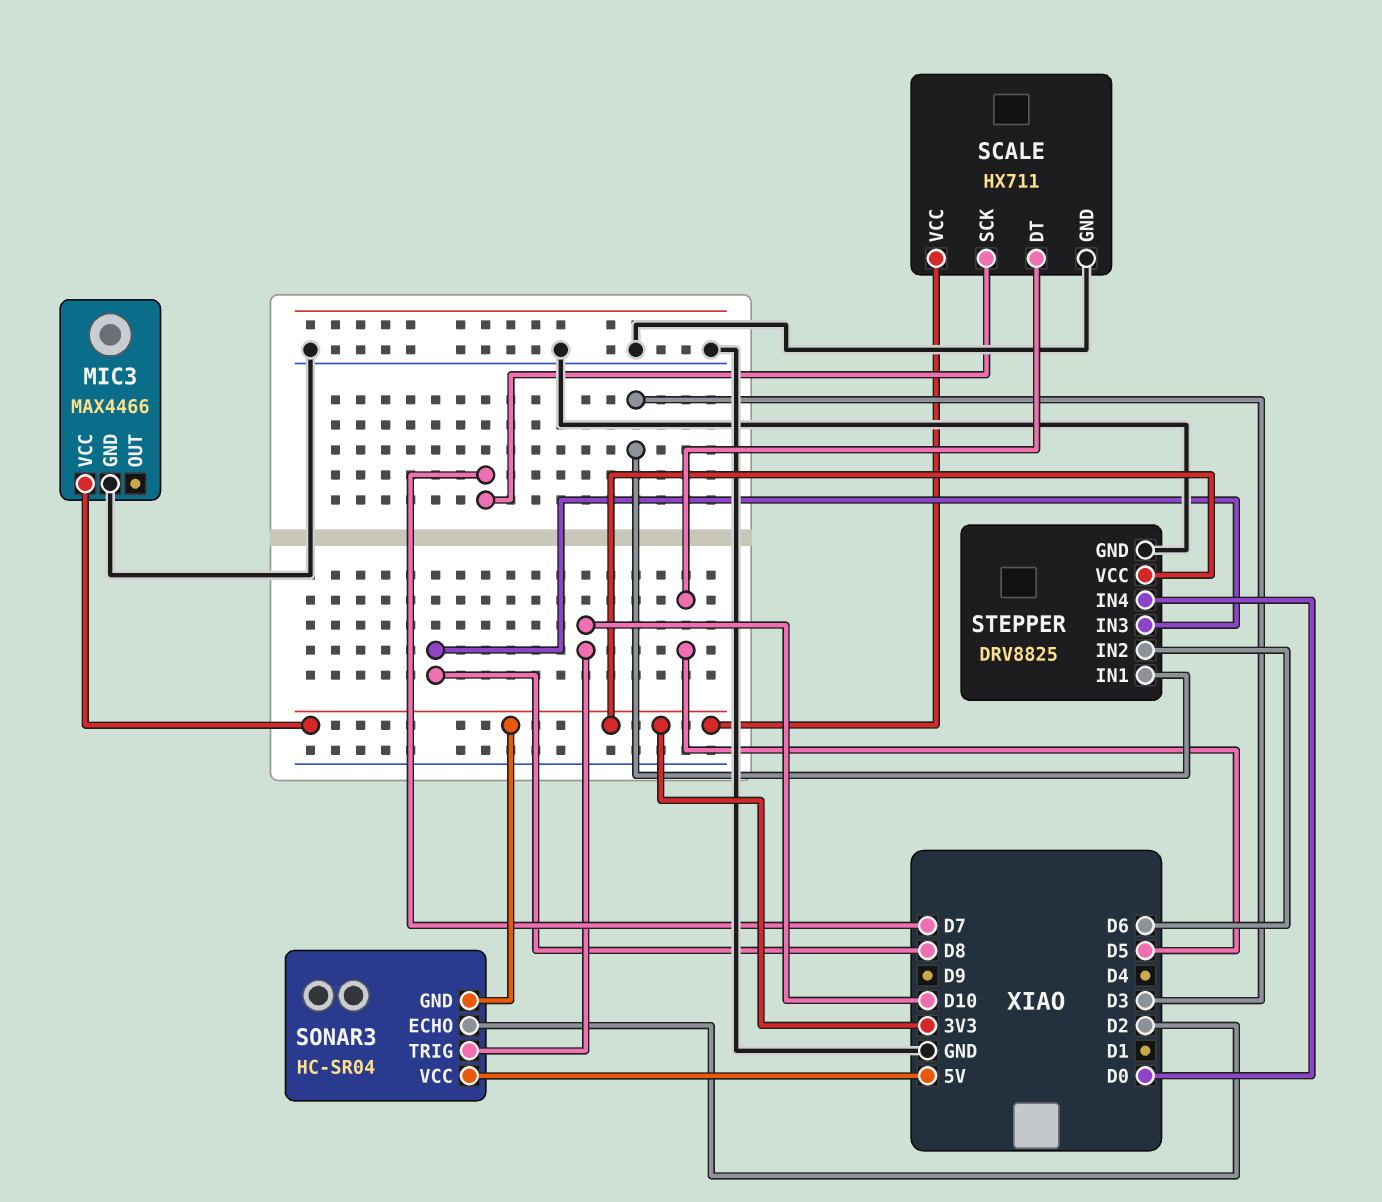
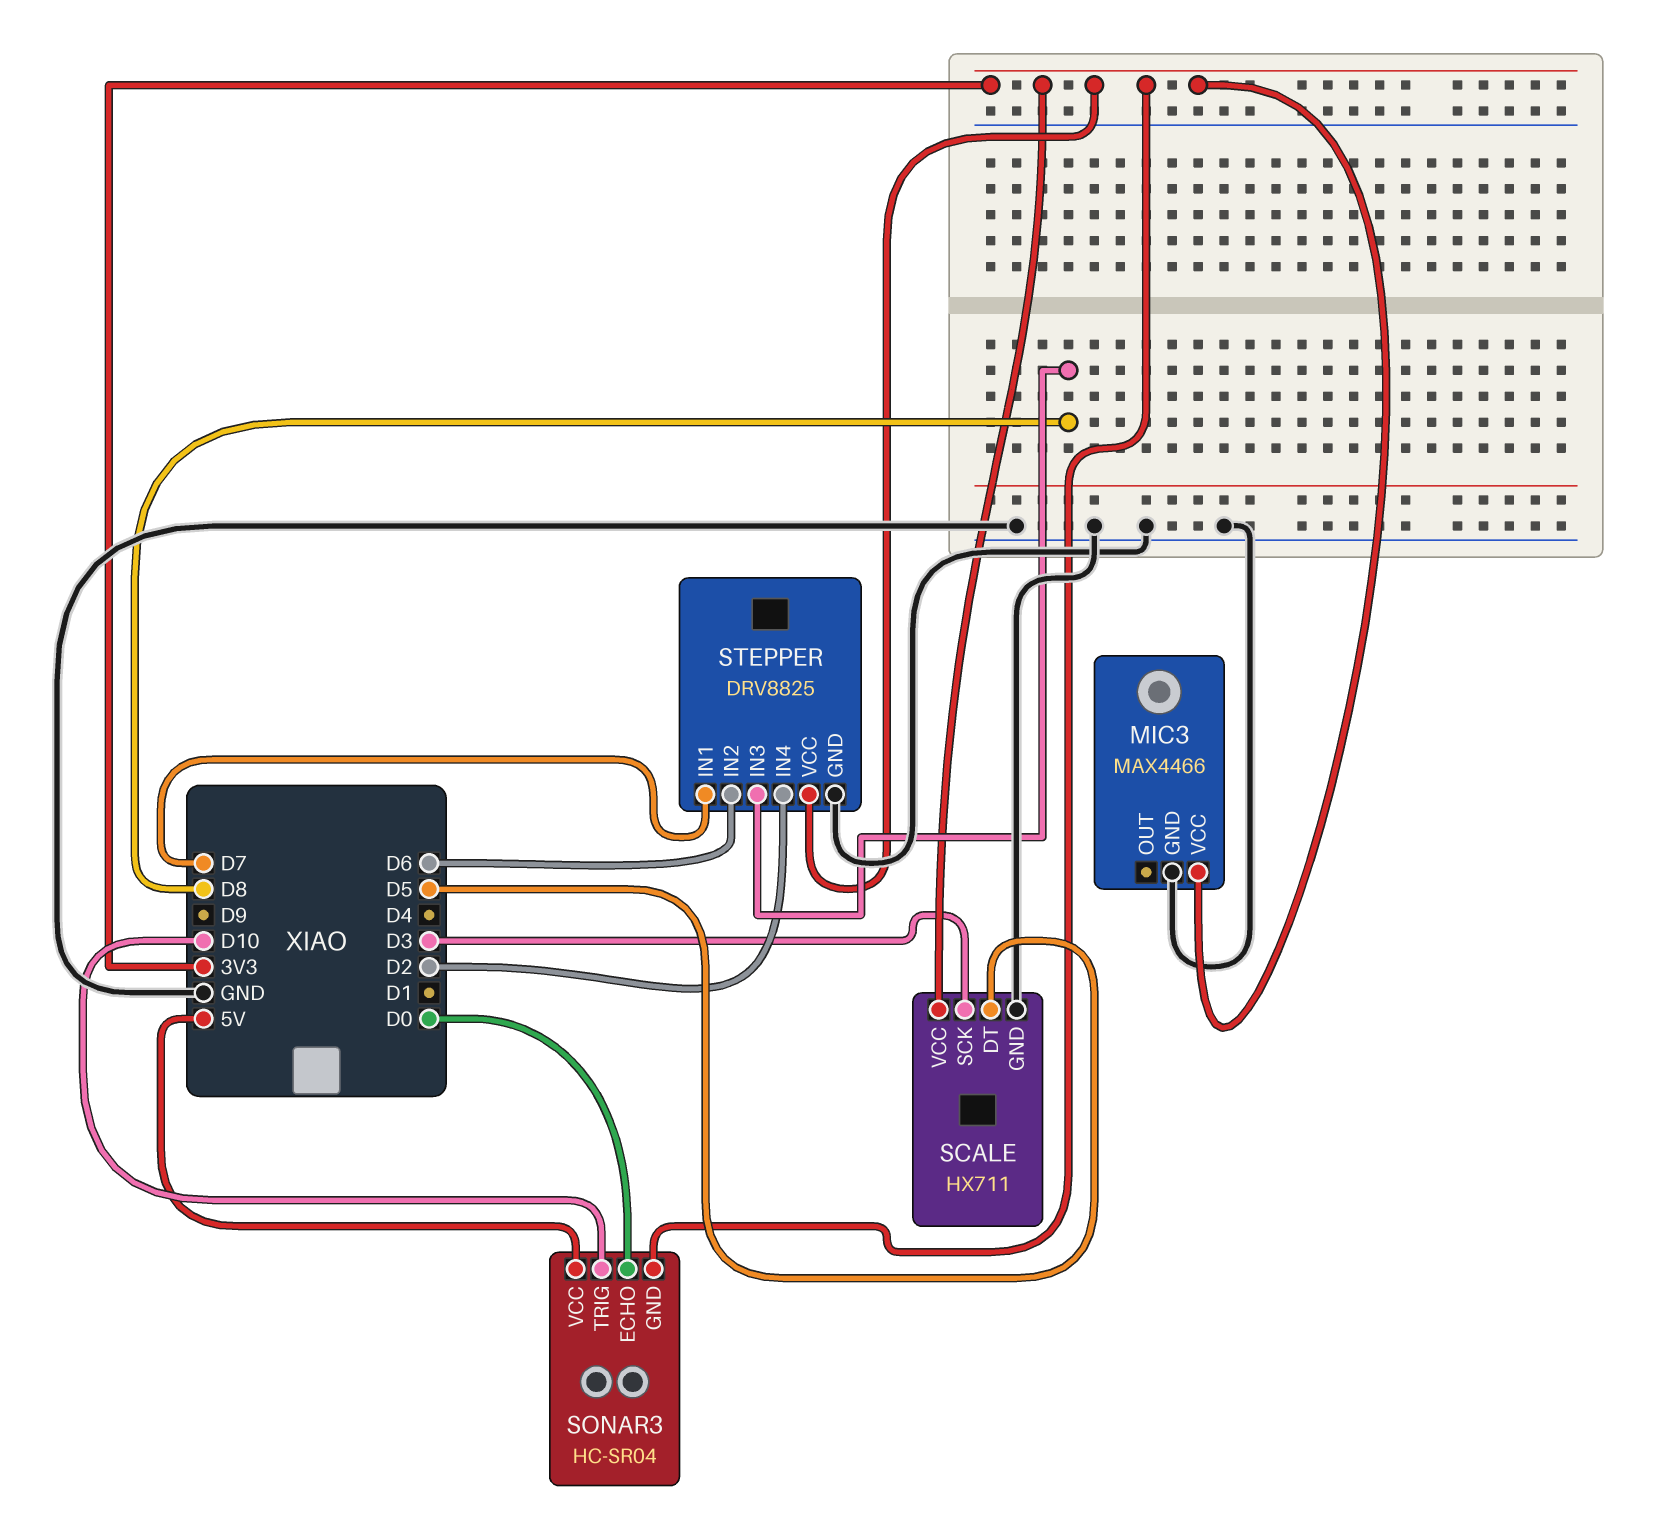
SCALE pin SCK: D7 -> D3
SONAR3 pin ECHO: D2 -> D0
STEPPER pin IN1: D3 -> D7
STEPPER pin IN4: D0 -> D2

